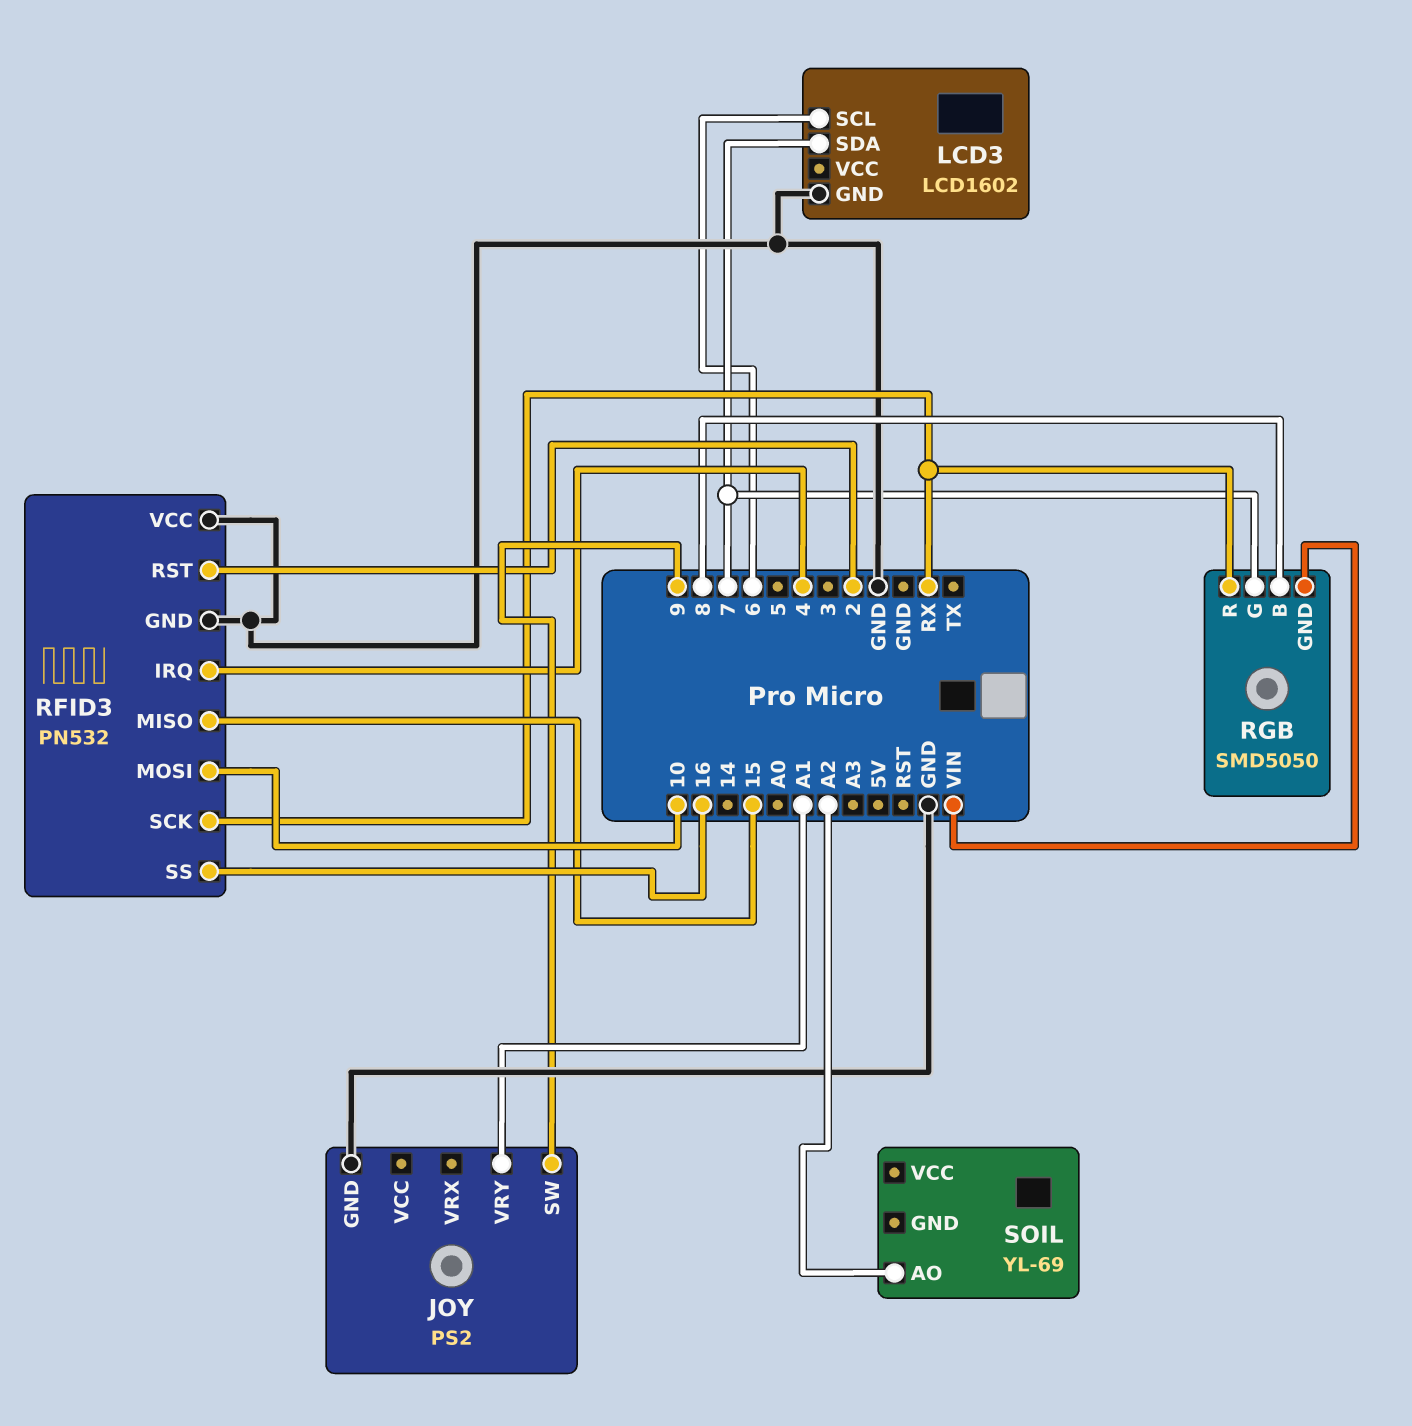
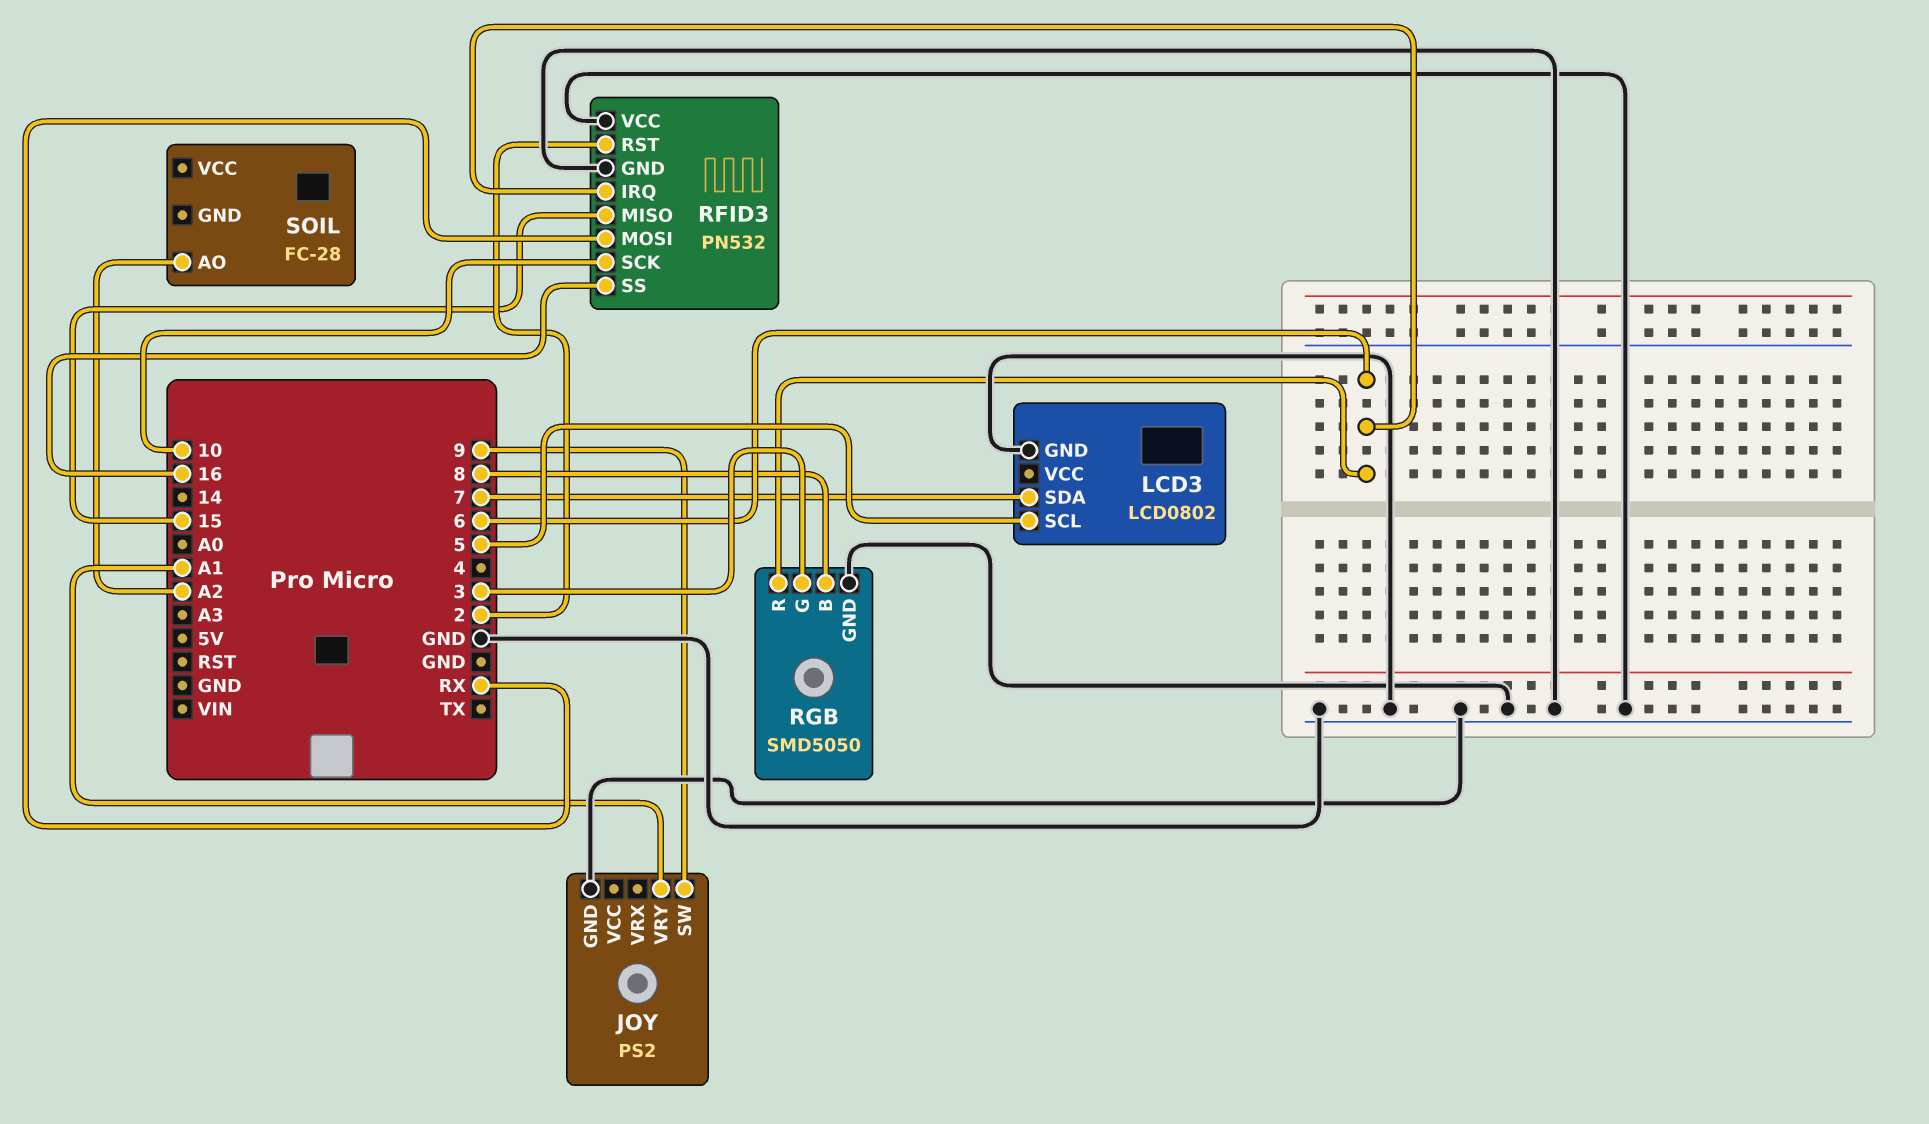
LCD3: LCD1602 -> LCD0802
LCD3 pin SCL: 6 -> 5
RFID3 pin IRQ: 4 -> 6
RFID3 pin MOSI: 10 -> RX
RFID3 pin SCK: RX -> 10
RGB pin G: 7 -> 3
RGB pin GND: VIN -> GND
RGB pin R: RX -> 6
SOIL: YL-69 -> FC-28

